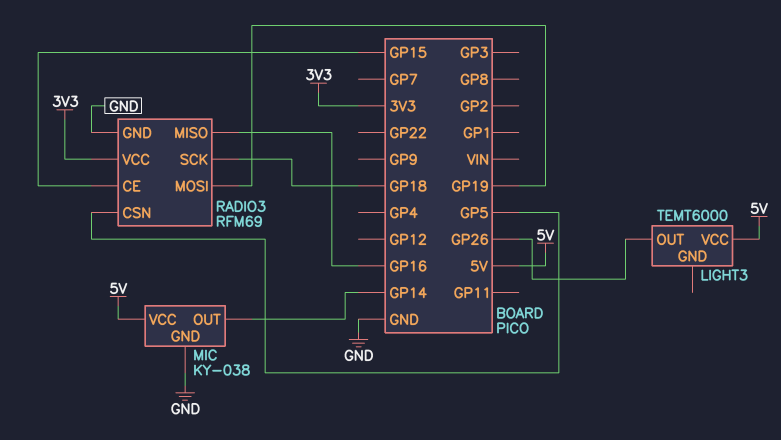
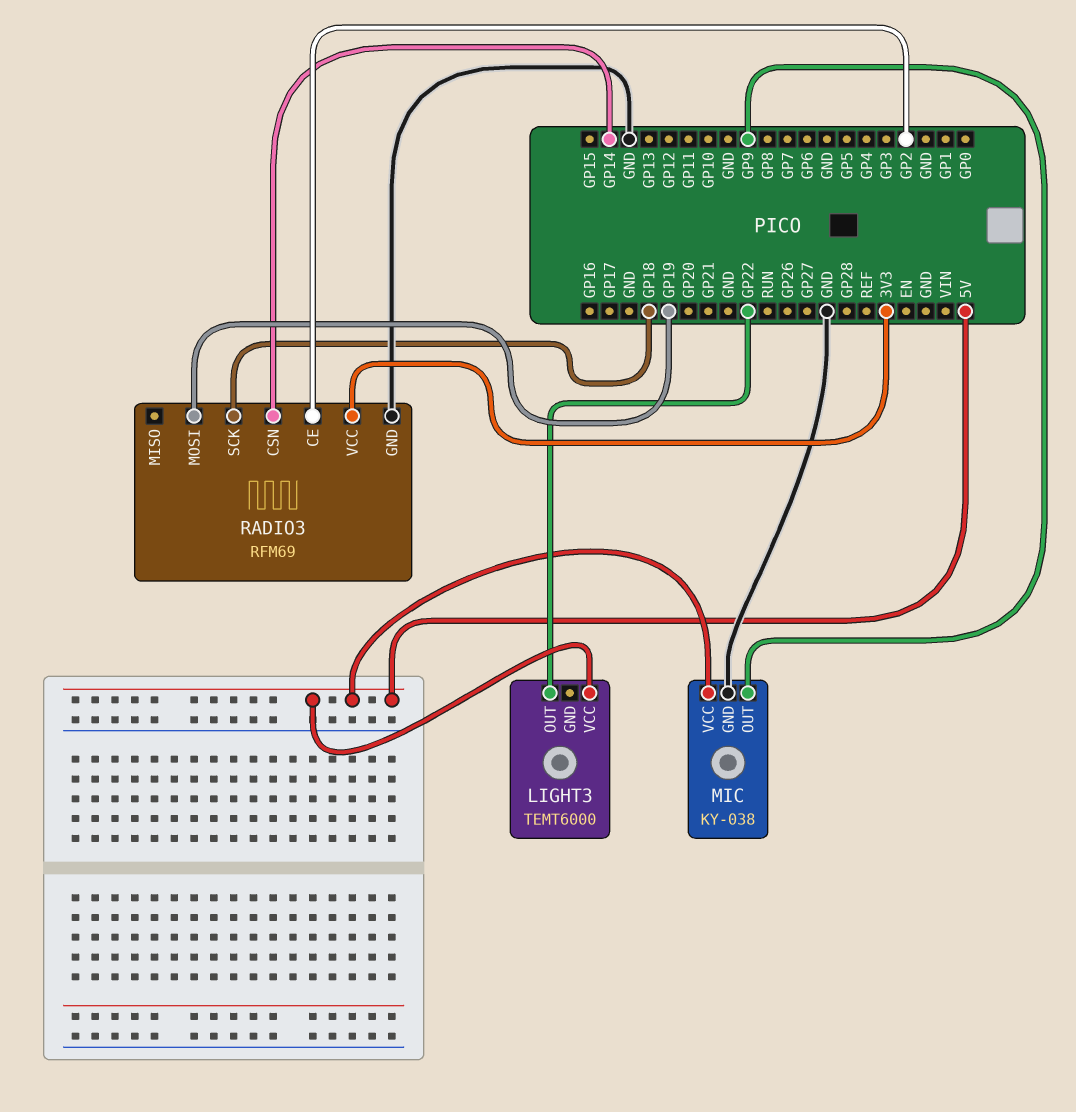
LIGHT3 pin OUT: GP26 -> GP22
MIC pin OUT: GP14 -> GP9
RADIO3 pin CE: GP15 -> GP2
RADIO3 pin CSN: GP5 -> GP14
RADIO3 pin MISO: GP16 -> none

